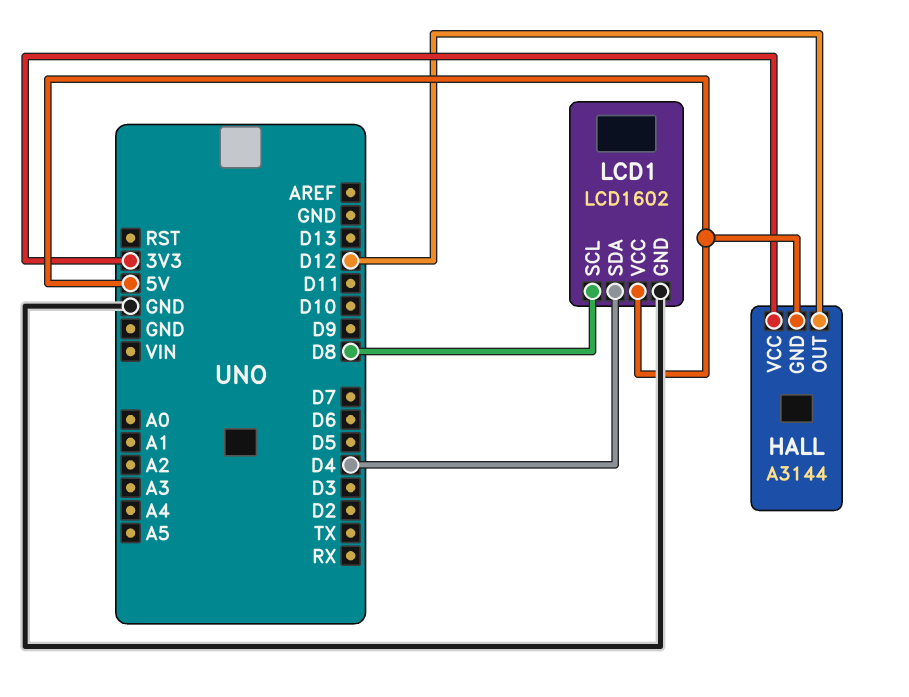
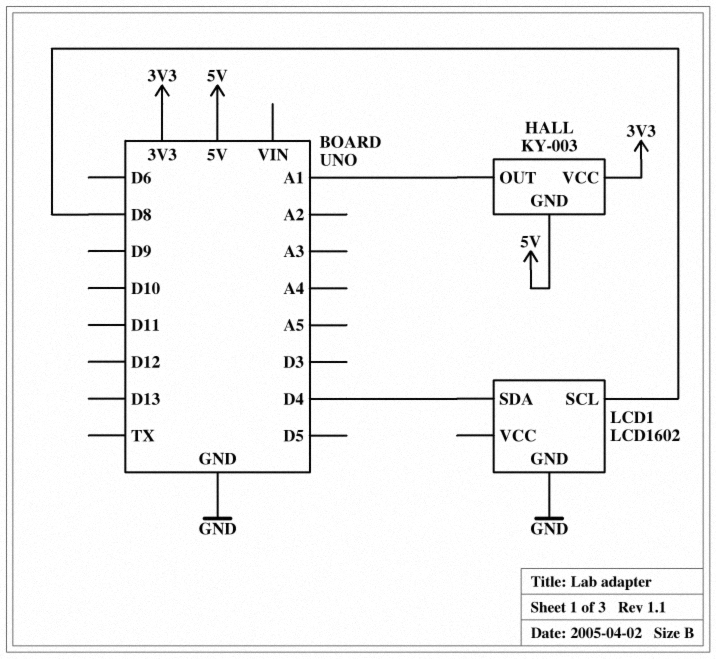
HALL: A3144 -> KY-003
HALL pin OUT: D12 -> A1
LCD1 pin VCC: 5V -> none

